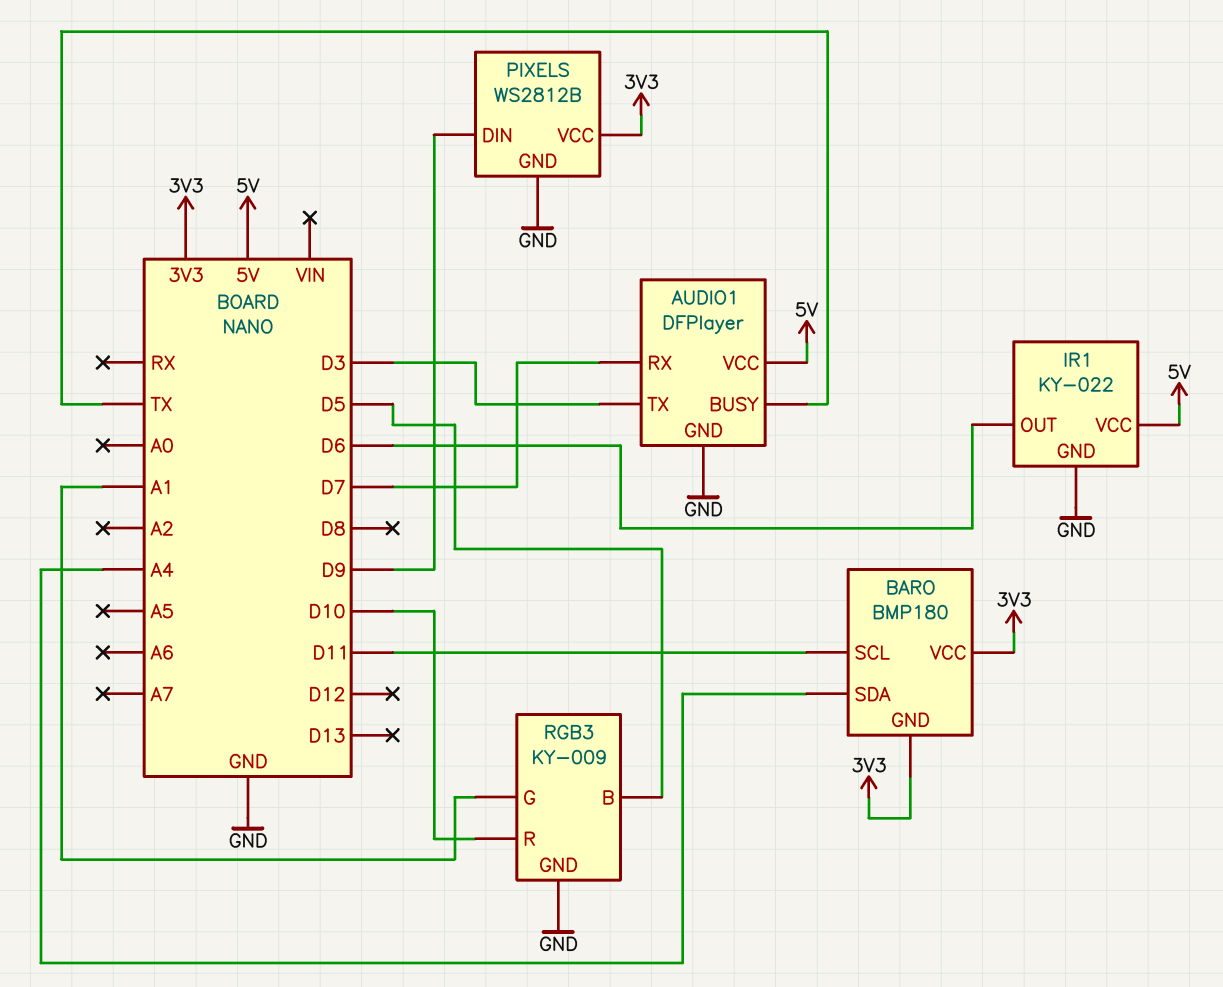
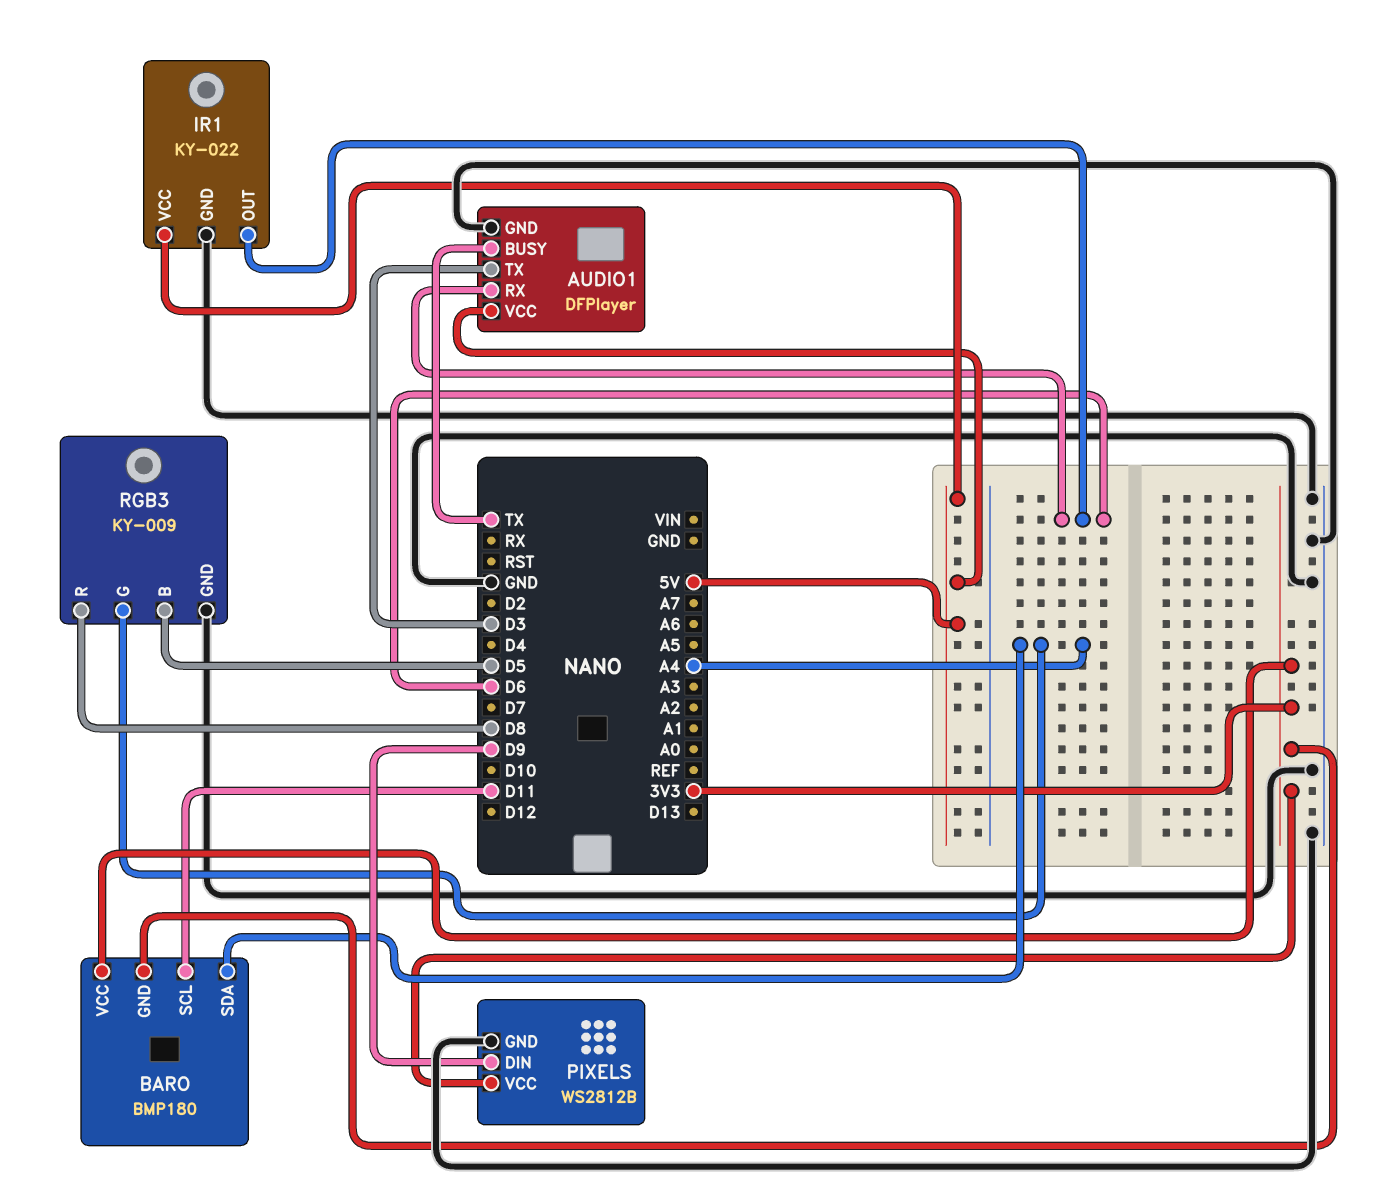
AUDIO1 pin RX: D7 -> D6
RGB3 pin G: A1 -> A4
RGB3 pin R: D10 -> D8

